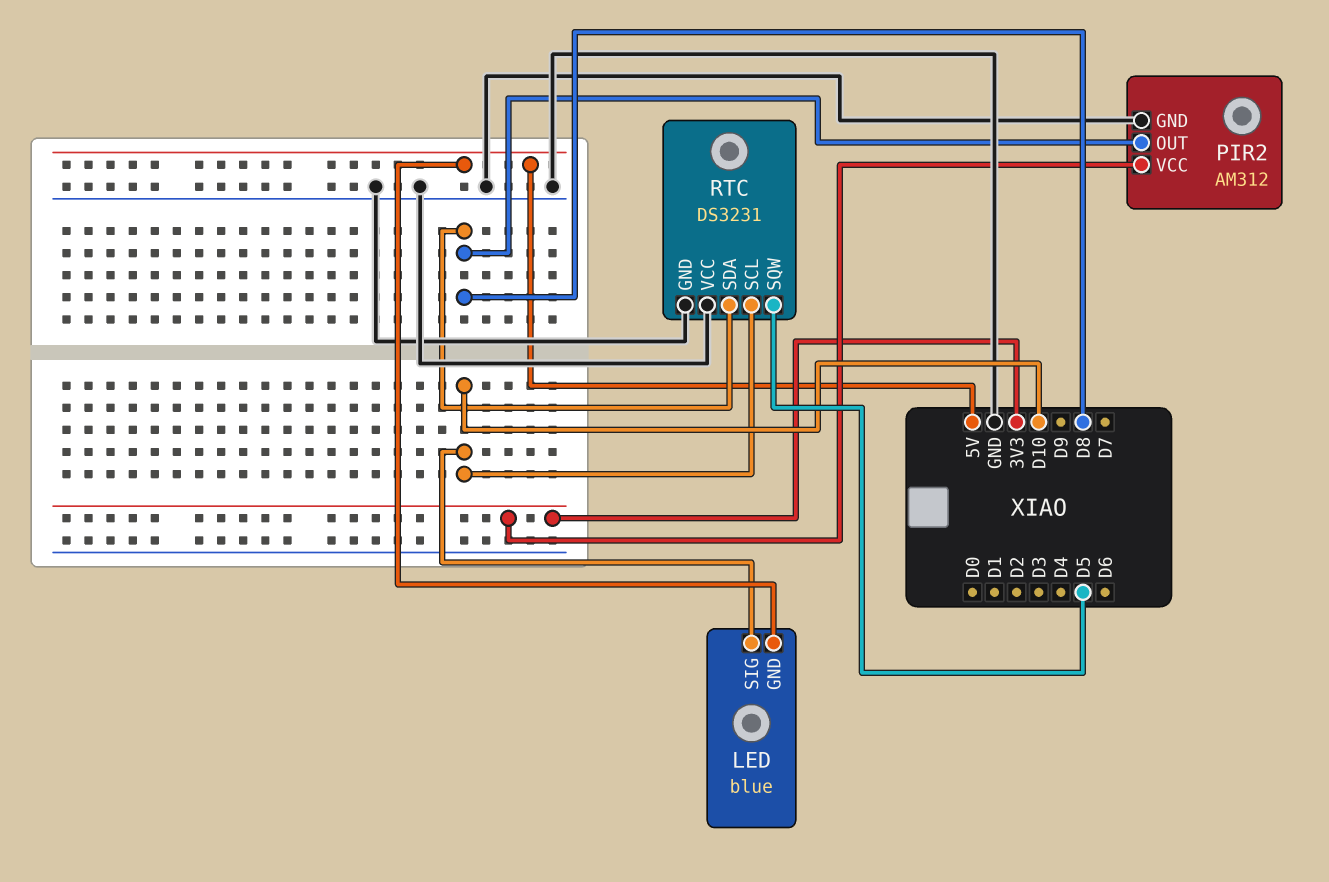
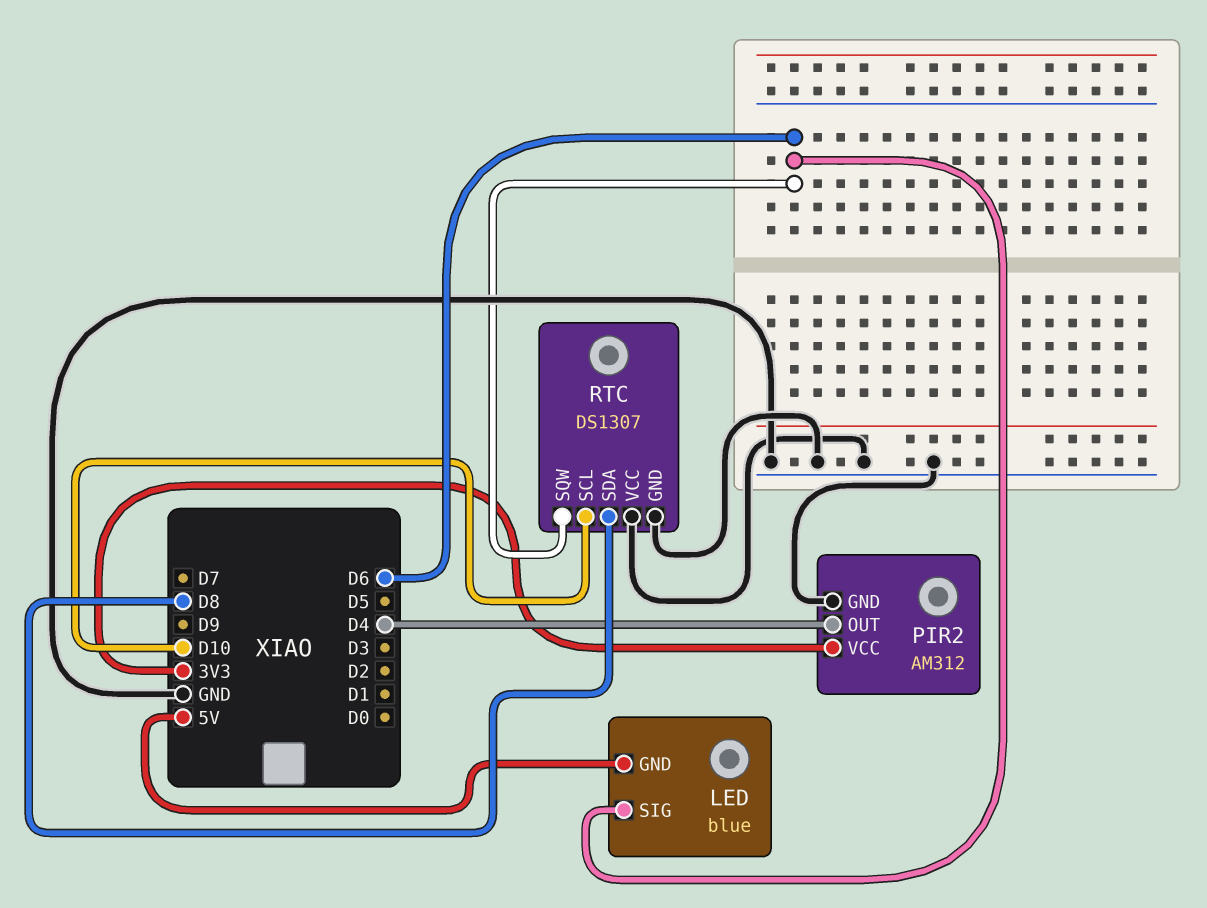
LED pin SIG: D10 -> D6
PIR2 pin OUT: D8 -> D4
RTC: DS3231 -> DS1307
RTC pin SQW: D5 -> D6

